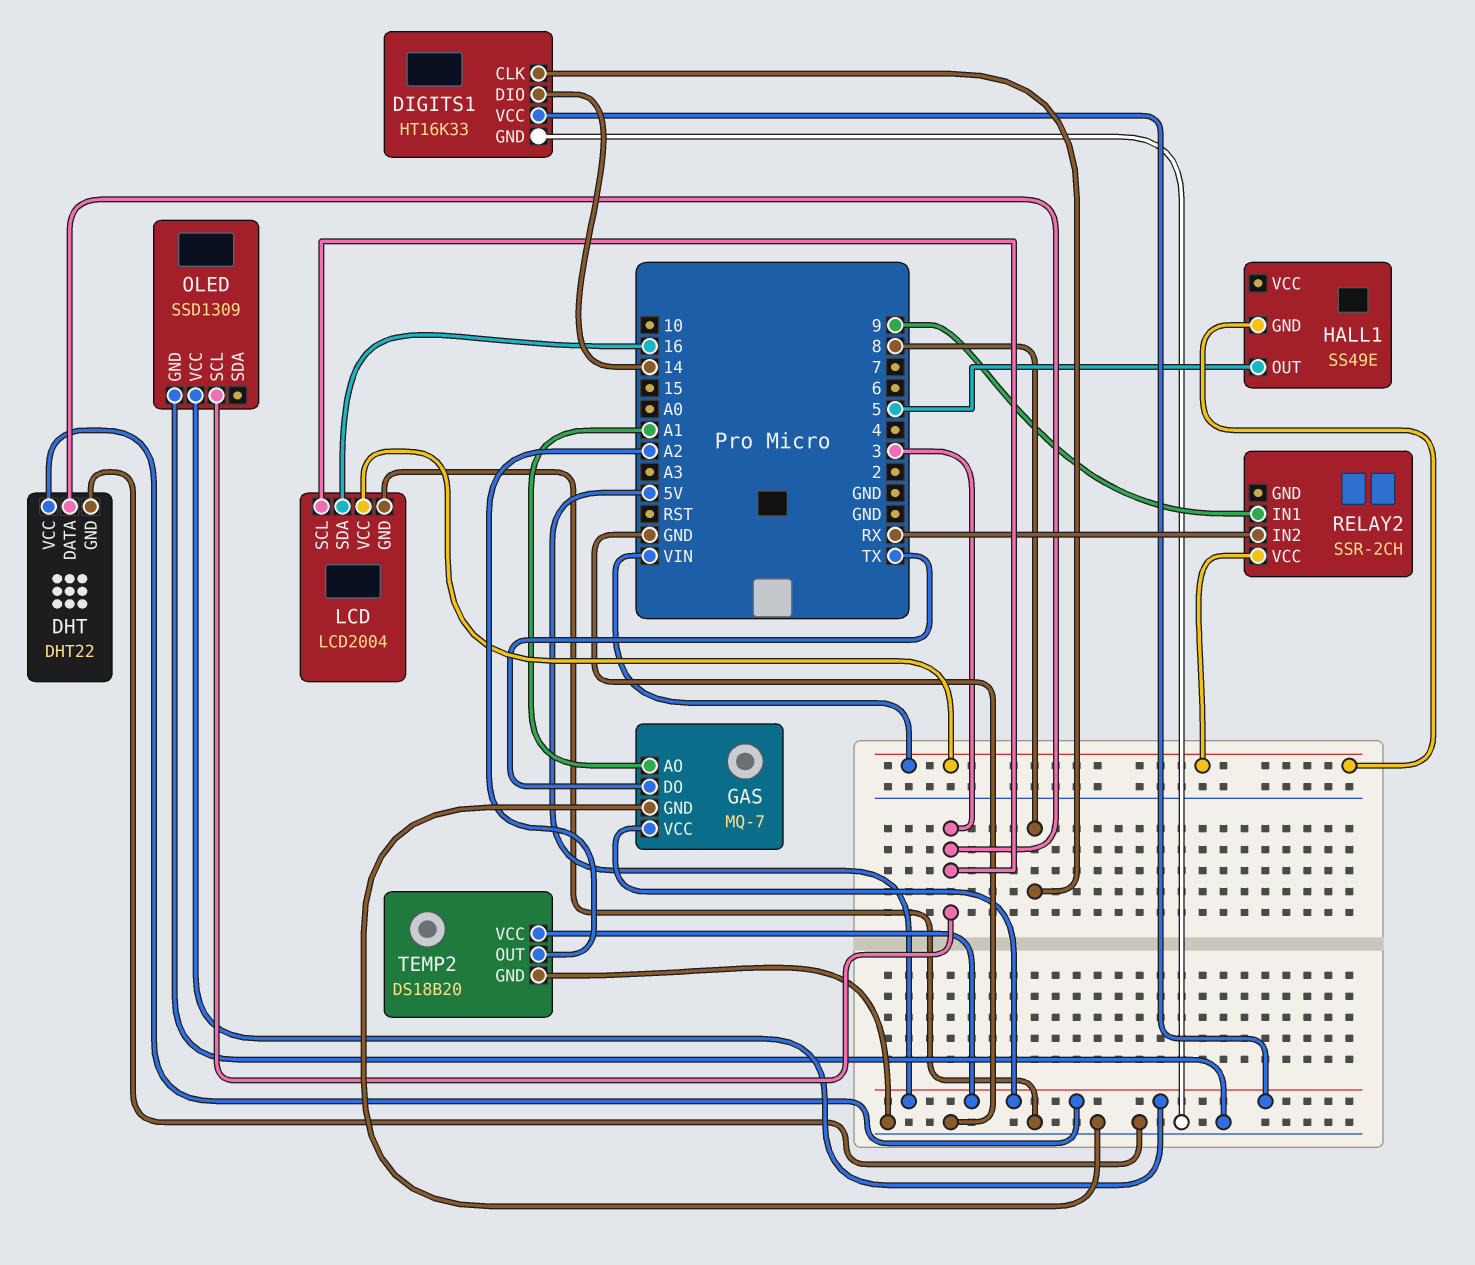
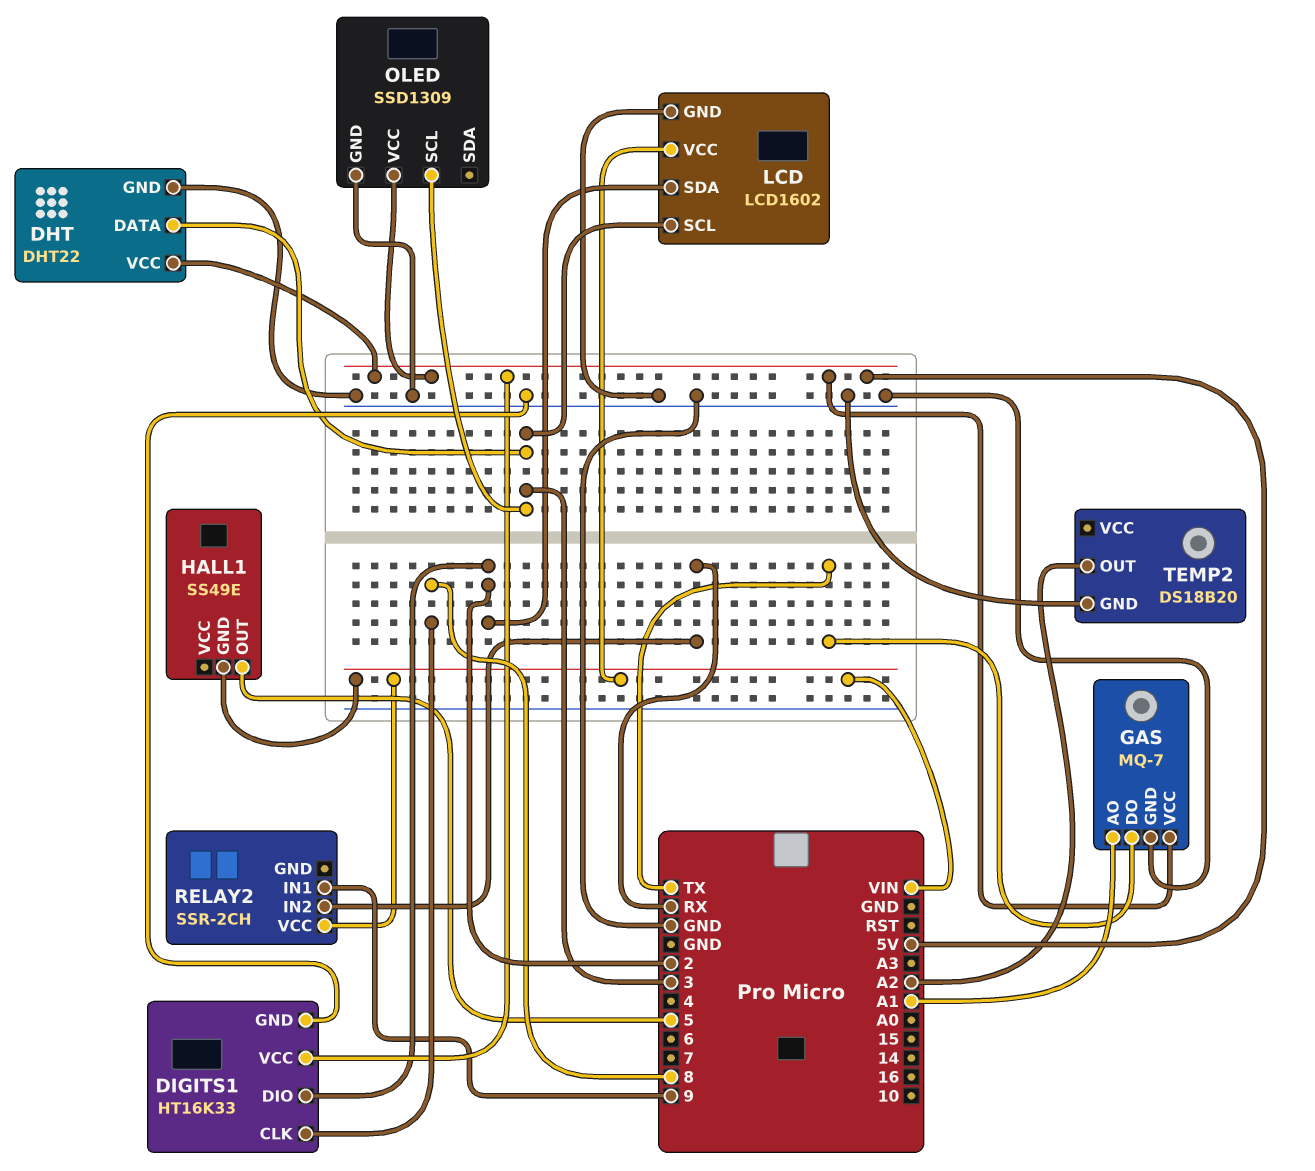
DIGITS1 pin DIO: 14 -> 2
LCD: LCD2004 -> LCD1602
LCD pin SDA: 16 -> 2
TEMP2 pin VCC: 5V -> none

